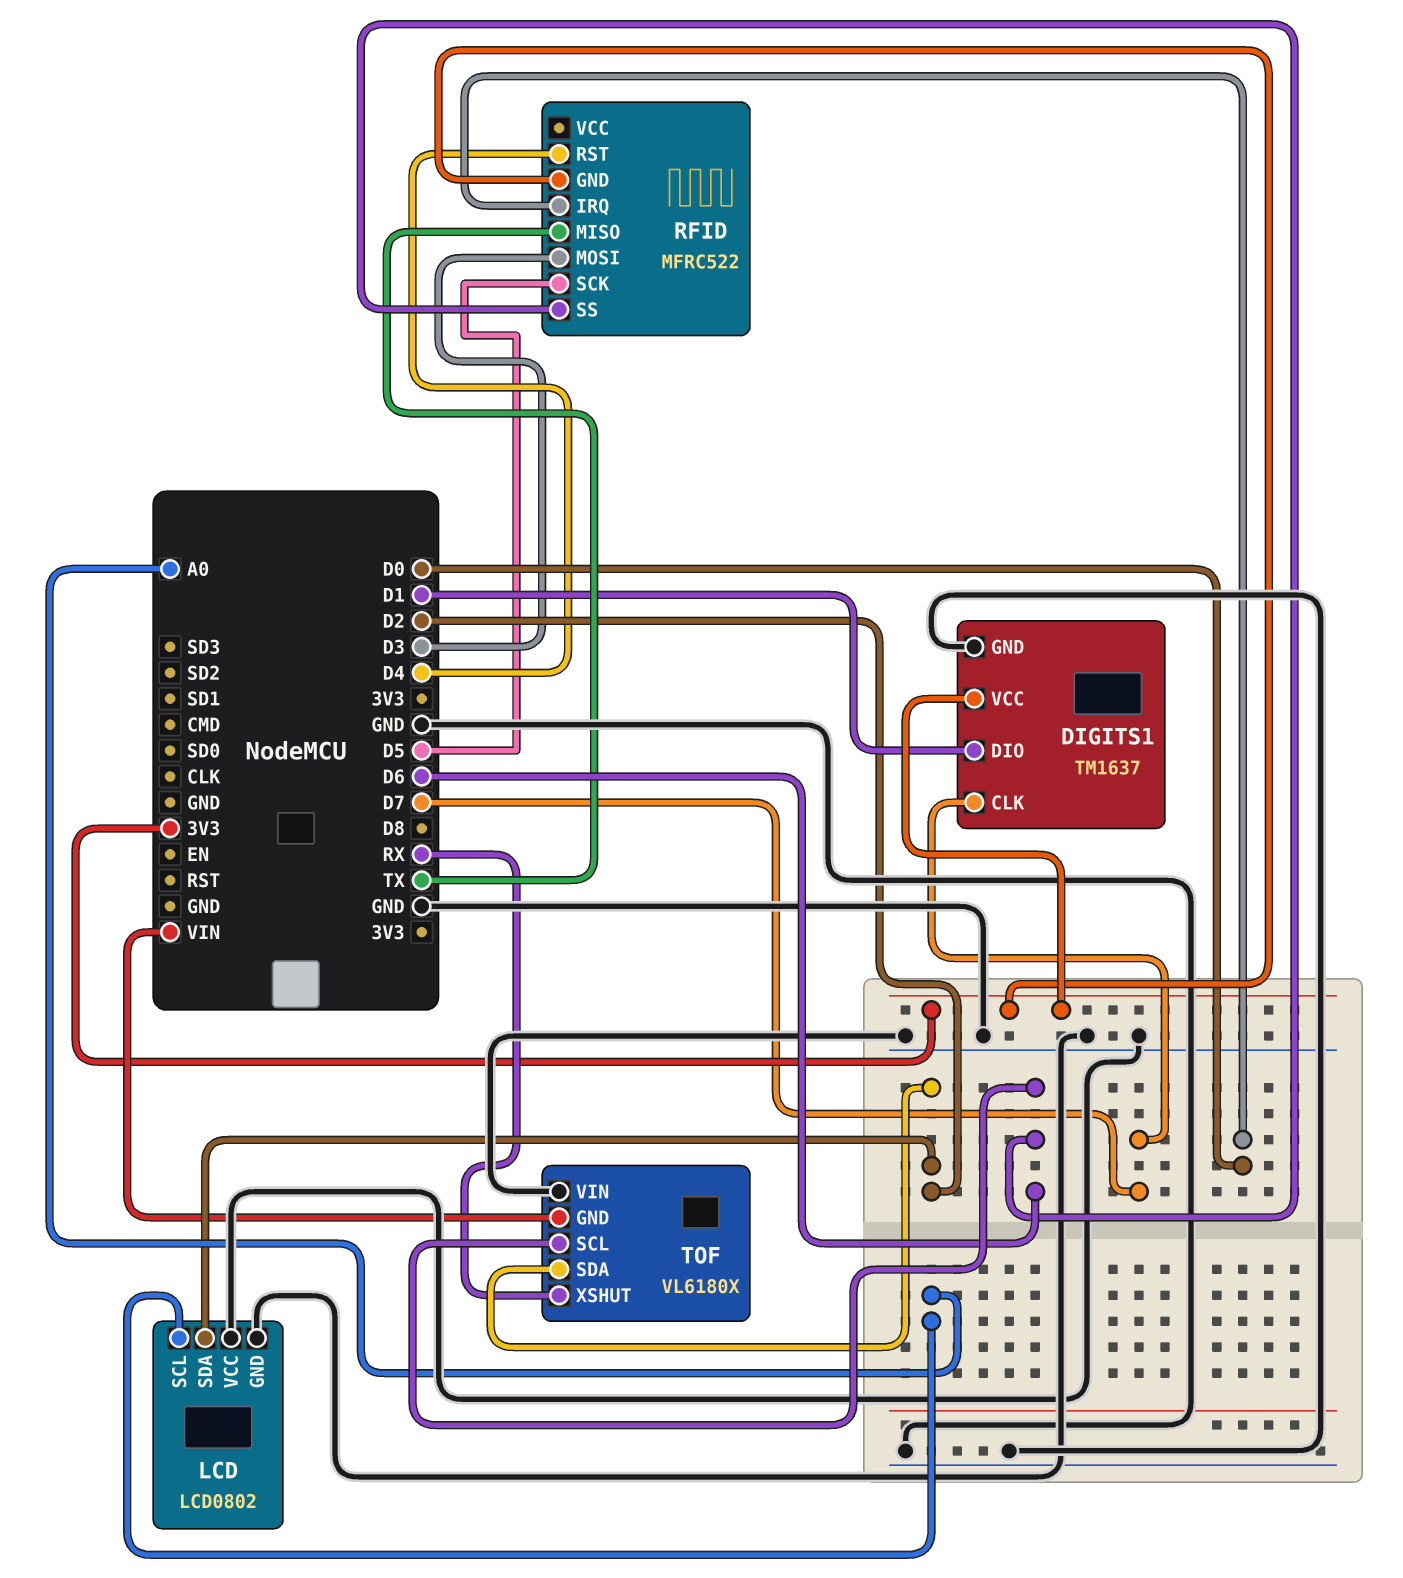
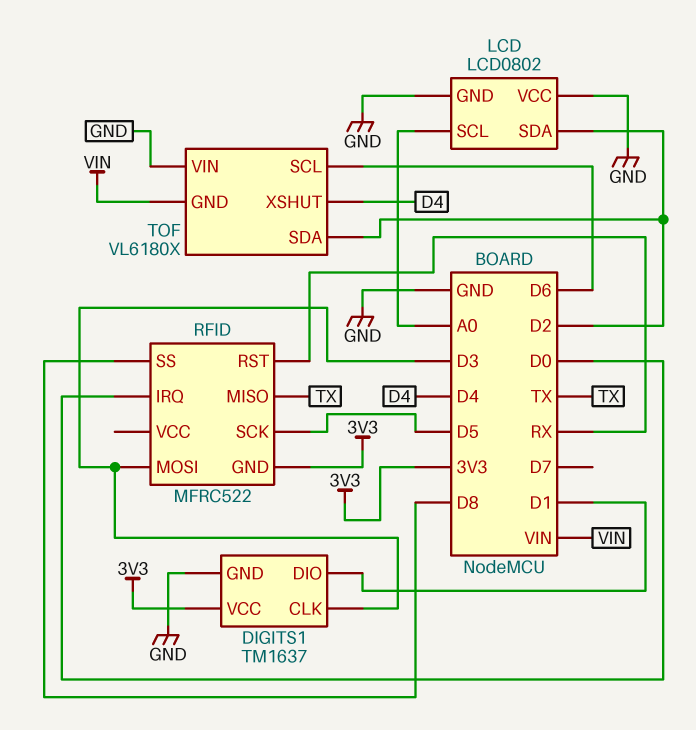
DIGITS1 pin CLK: D7 -> D3
RFID pin RST: D4 -> RX
RFID pin SS: D6 -> D8
TOF pin XSHUT: RX -> D4

